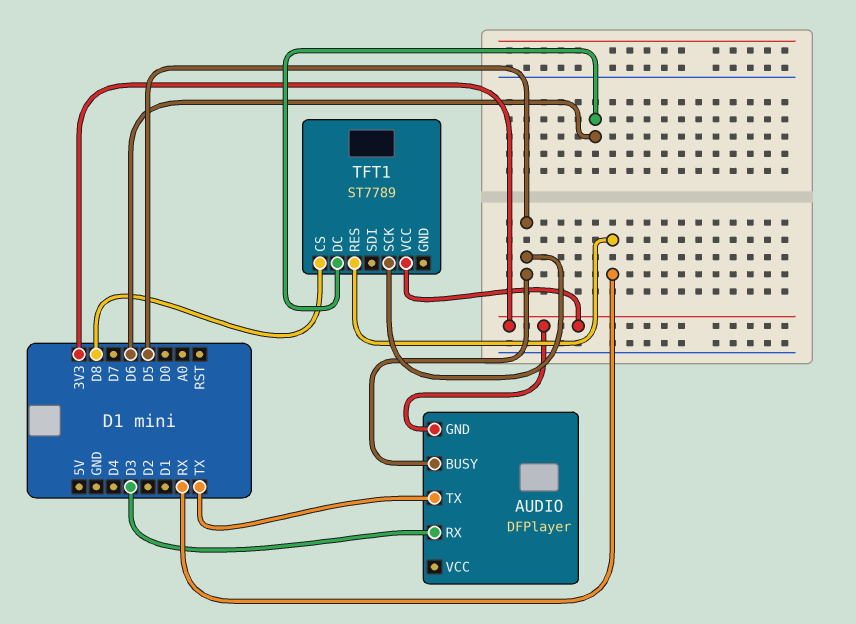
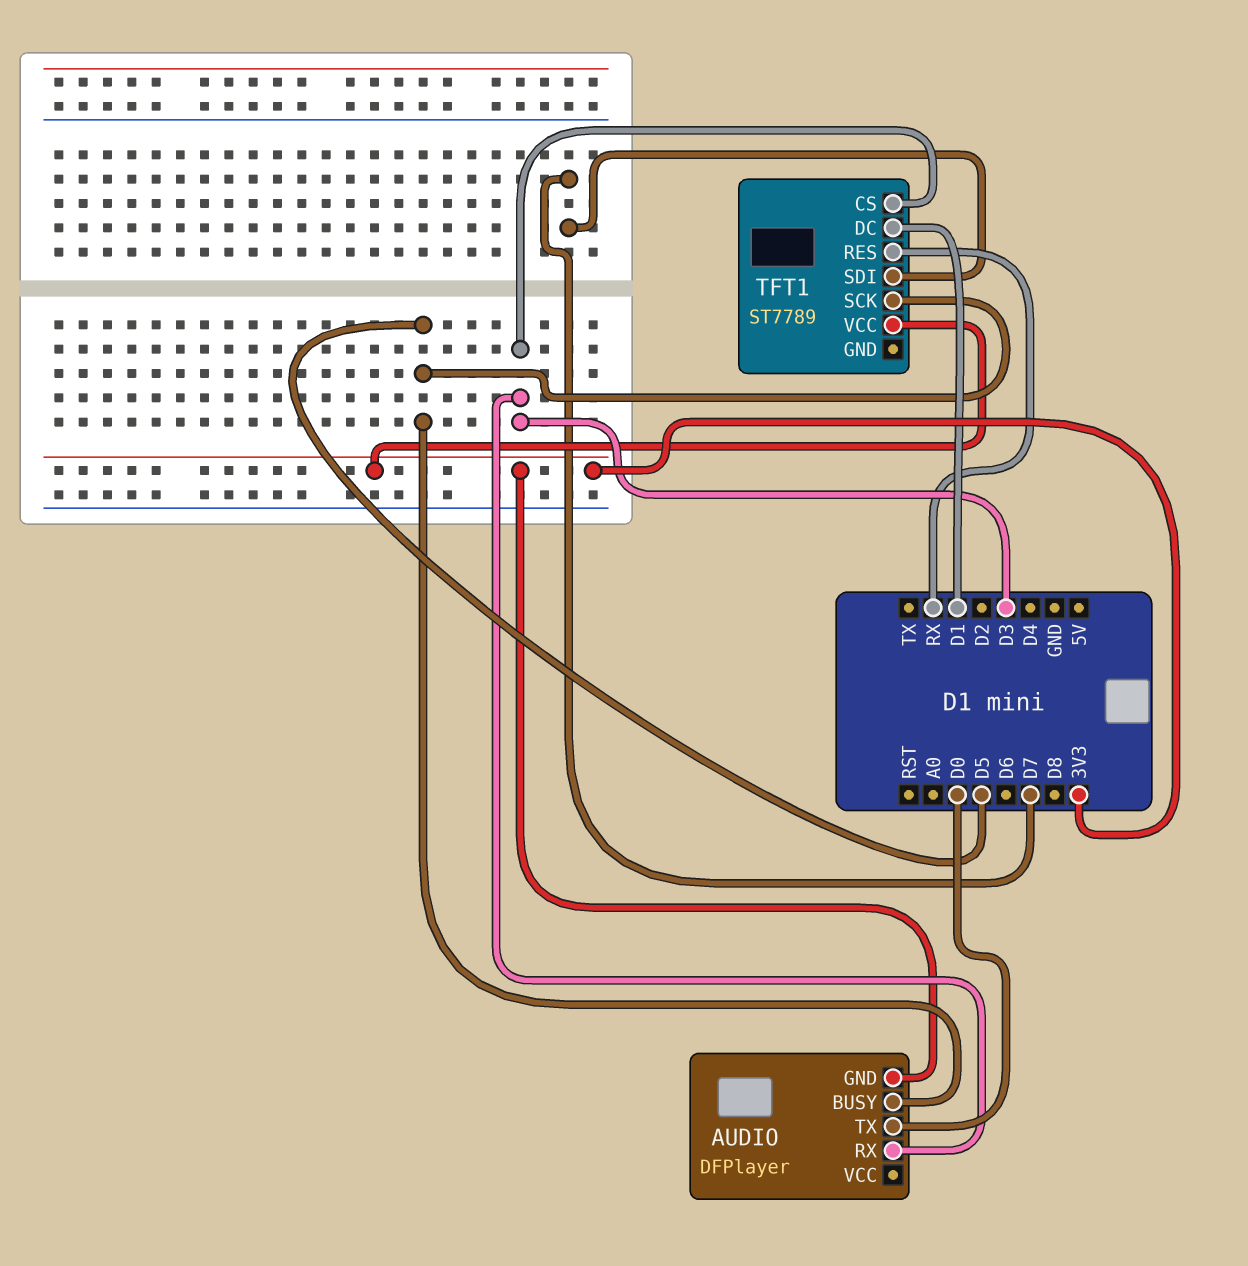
AUDIO pin TX: TX -> D0
TFT1 pin CS: D8 -> D3
TFT1 pin DC: D6 -> D1
TFT1 pin SDI: none -> D7

